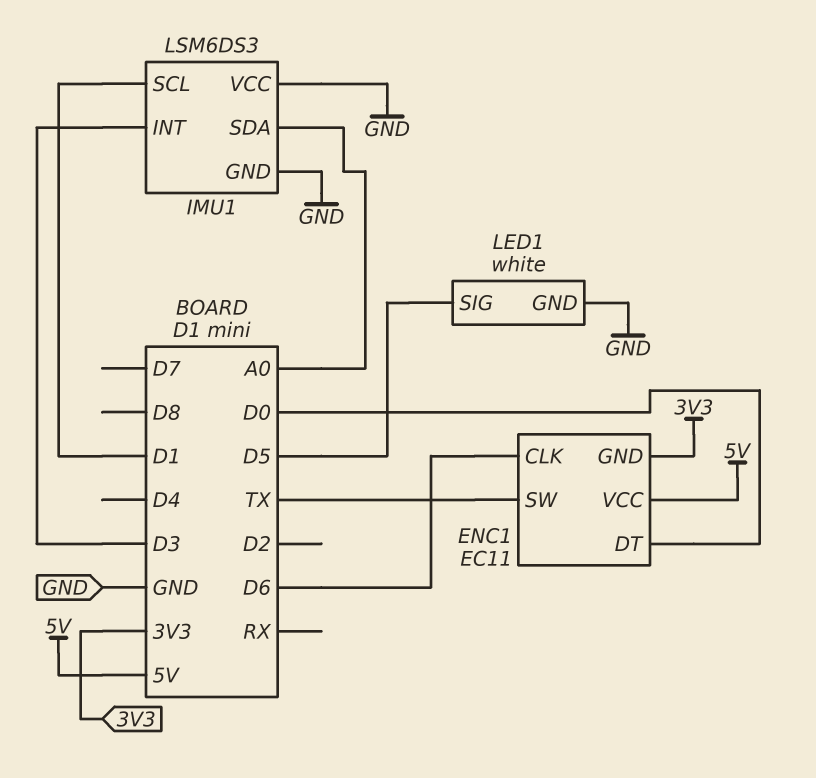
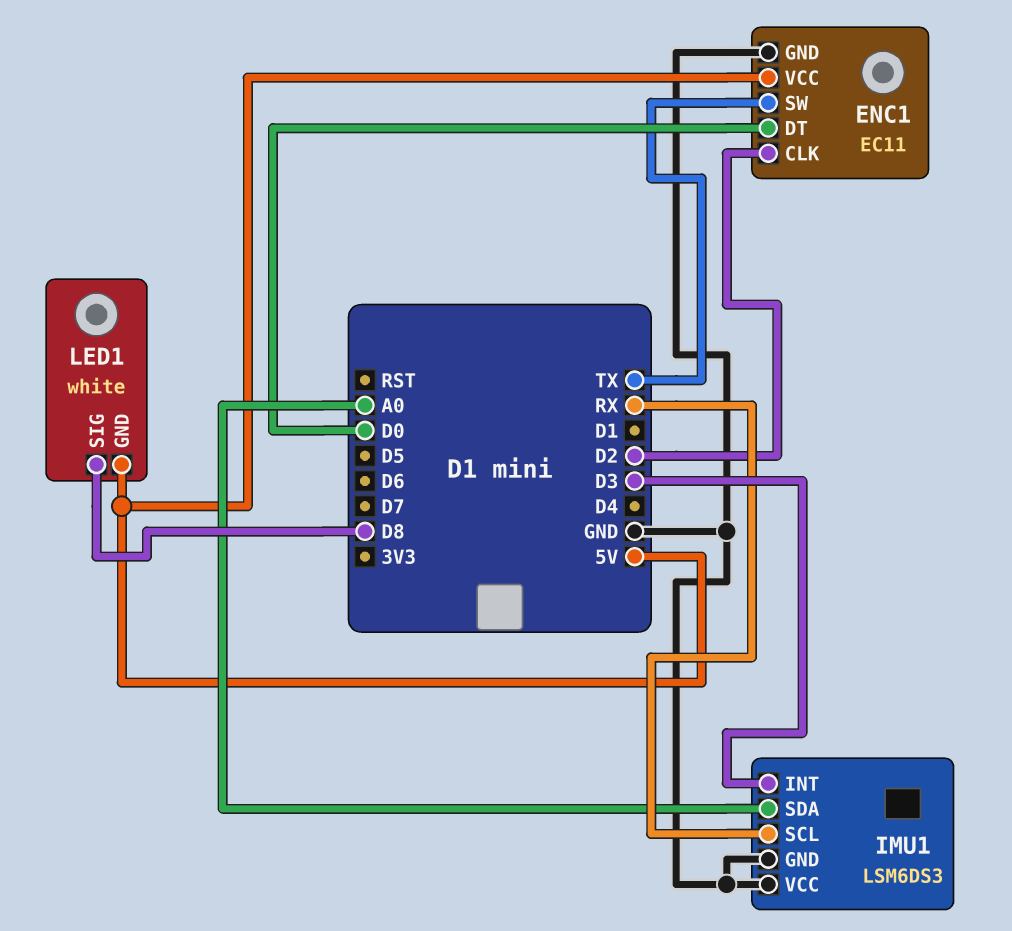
ENC1 pin CLK: D6 -> D2
ENC1 pin GND: 3V3 -> GND
IMU1 pin SCL: D1 -> RX
LED1 pin GND: GND -> 5V
LED1 pin SIG: D5 -> D8

